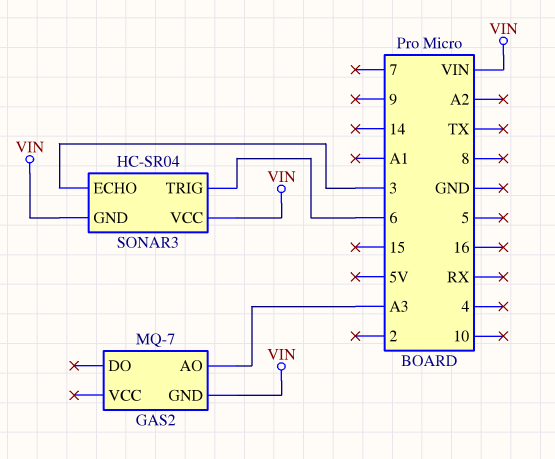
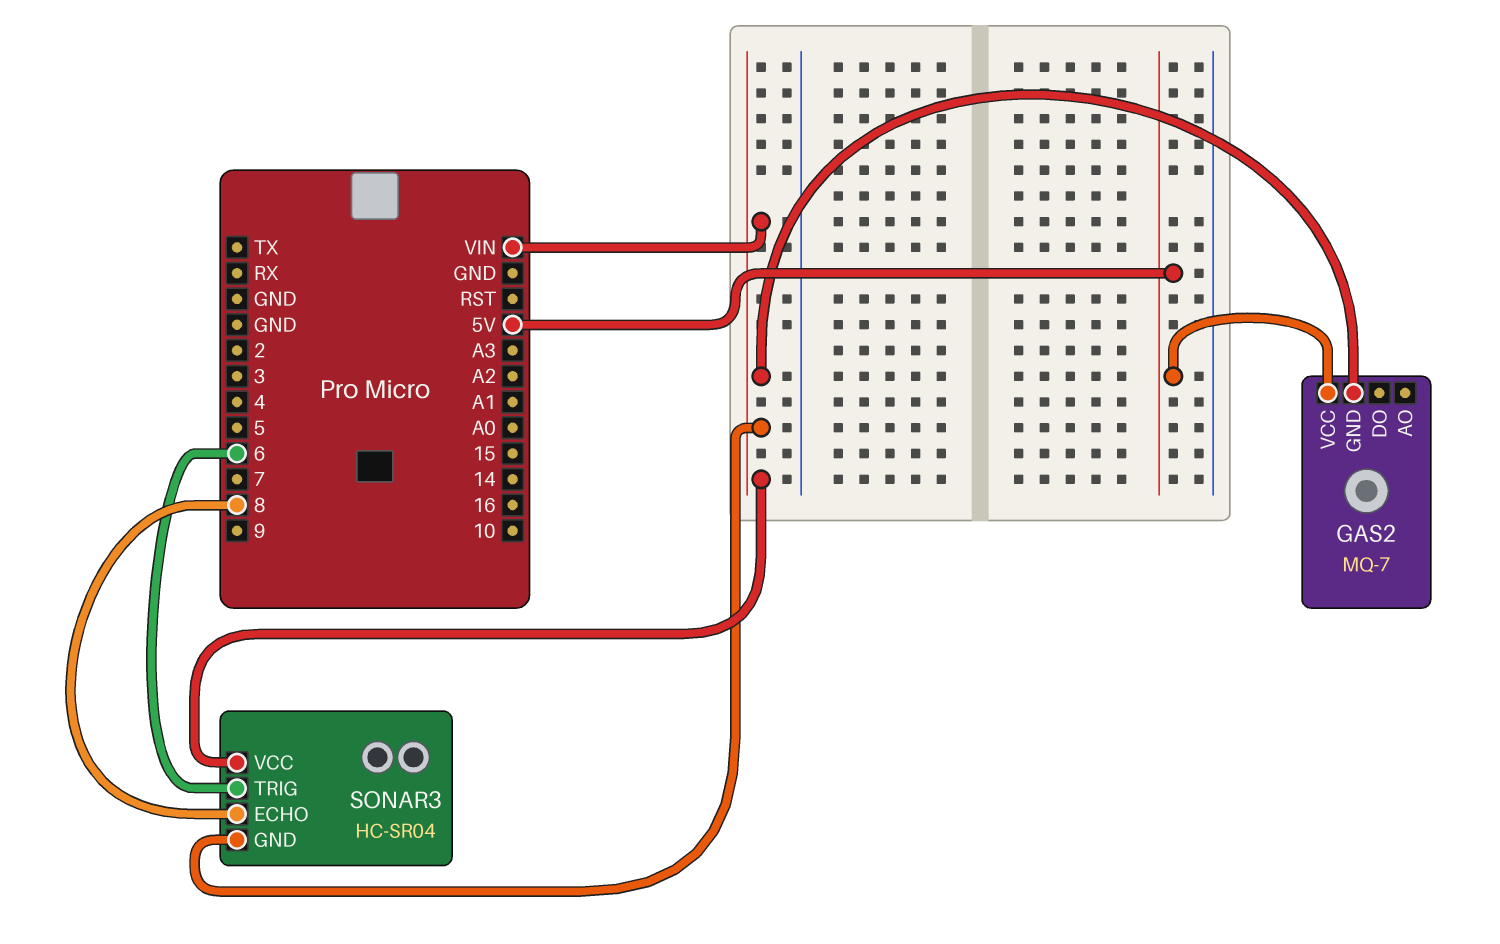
GAS2 pin AO: A3 -> none
GAS2 pin VCC: none -> 5V
SONAR3 pin ECHO: 3 -> 8

